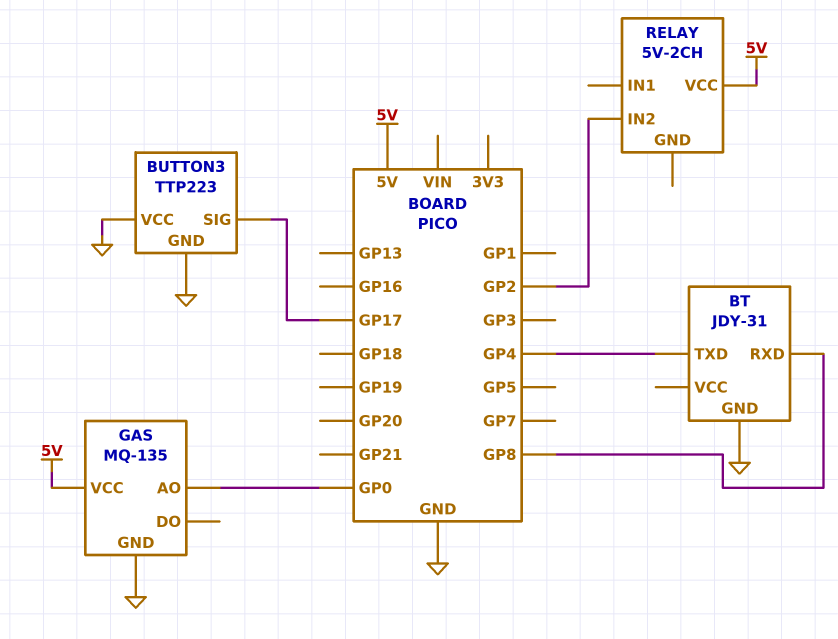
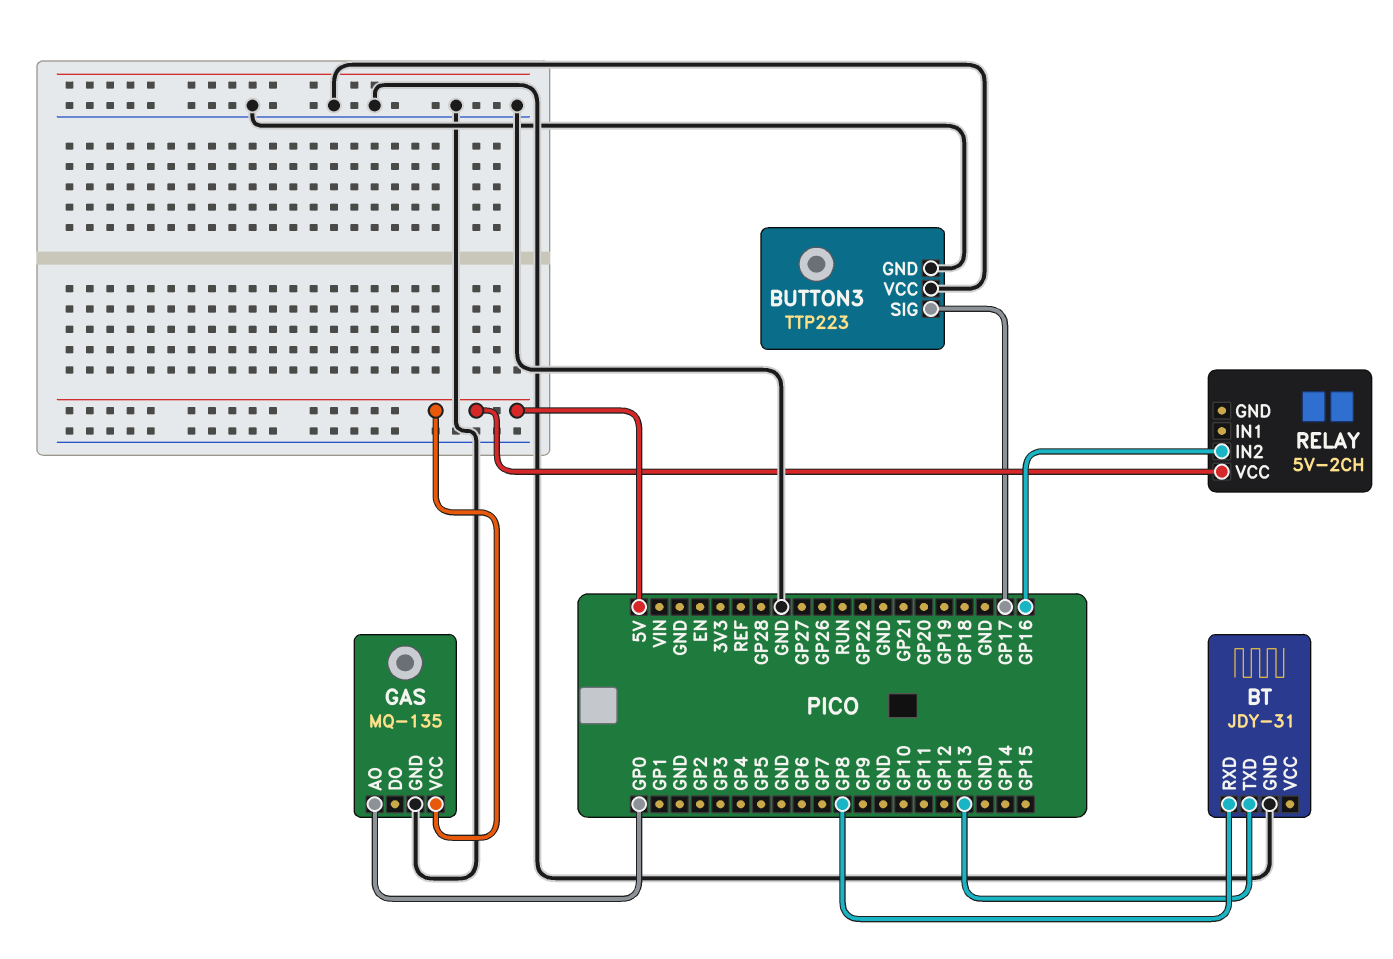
BT pin TXD: GP4 -> GP13
RELAY pin IN2: GP2 -> GP16

